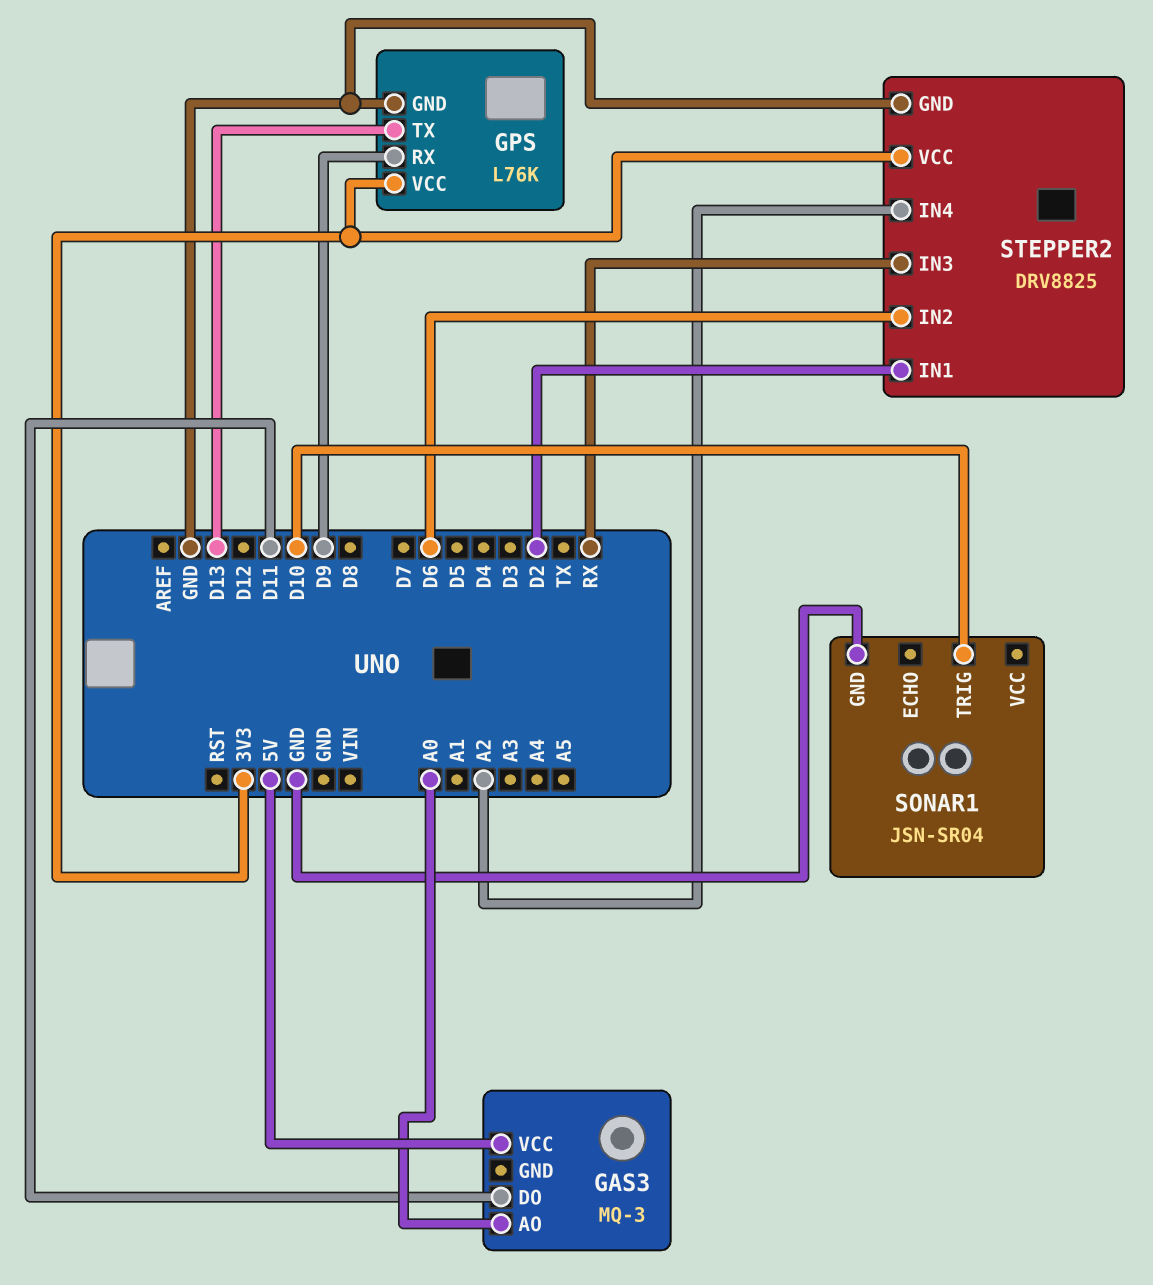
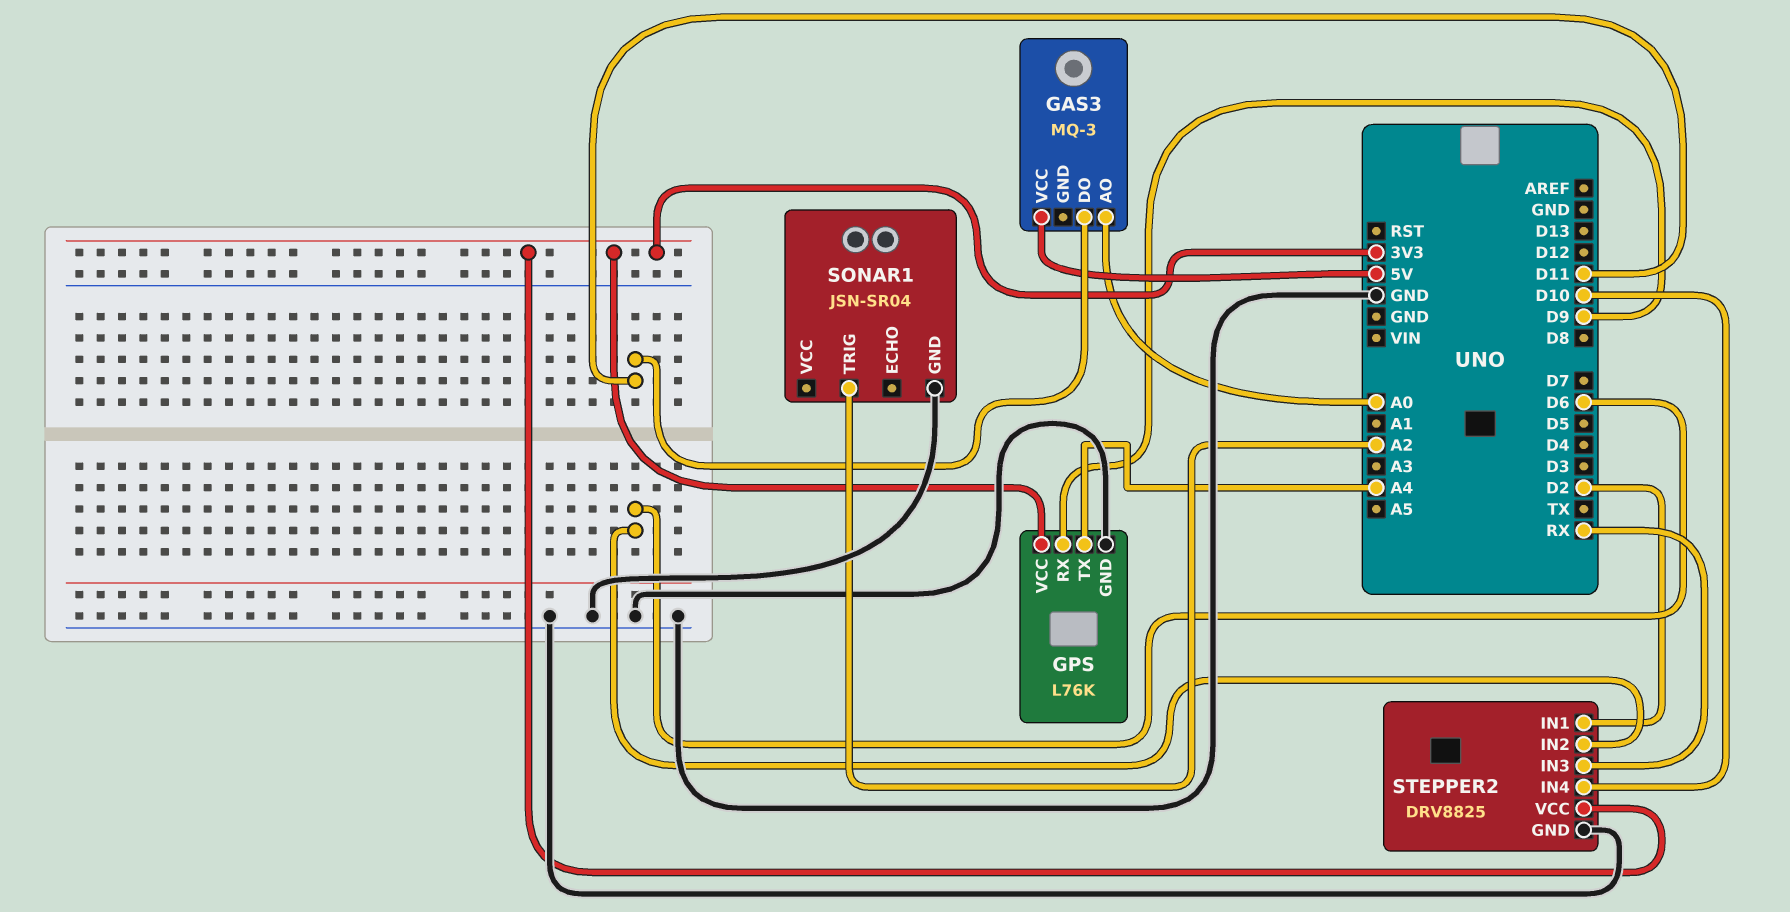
GPS pin TX: D13 -> A4
SONAR1 pin TRIG: D10 -> A2
STEPPER2 pin IN4: A2 -> D10

